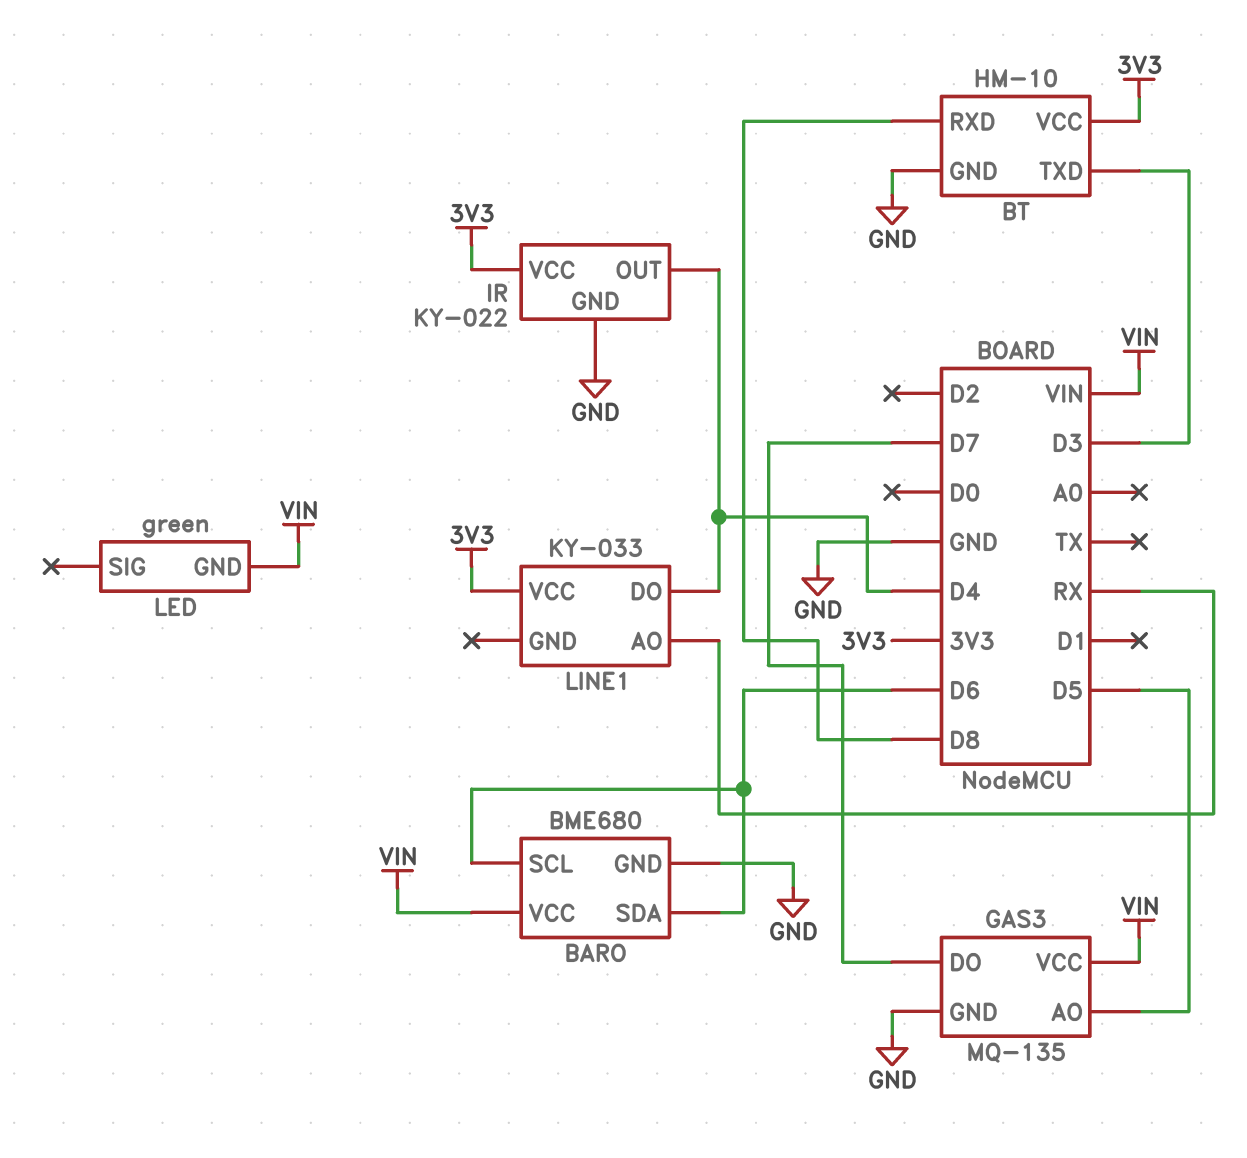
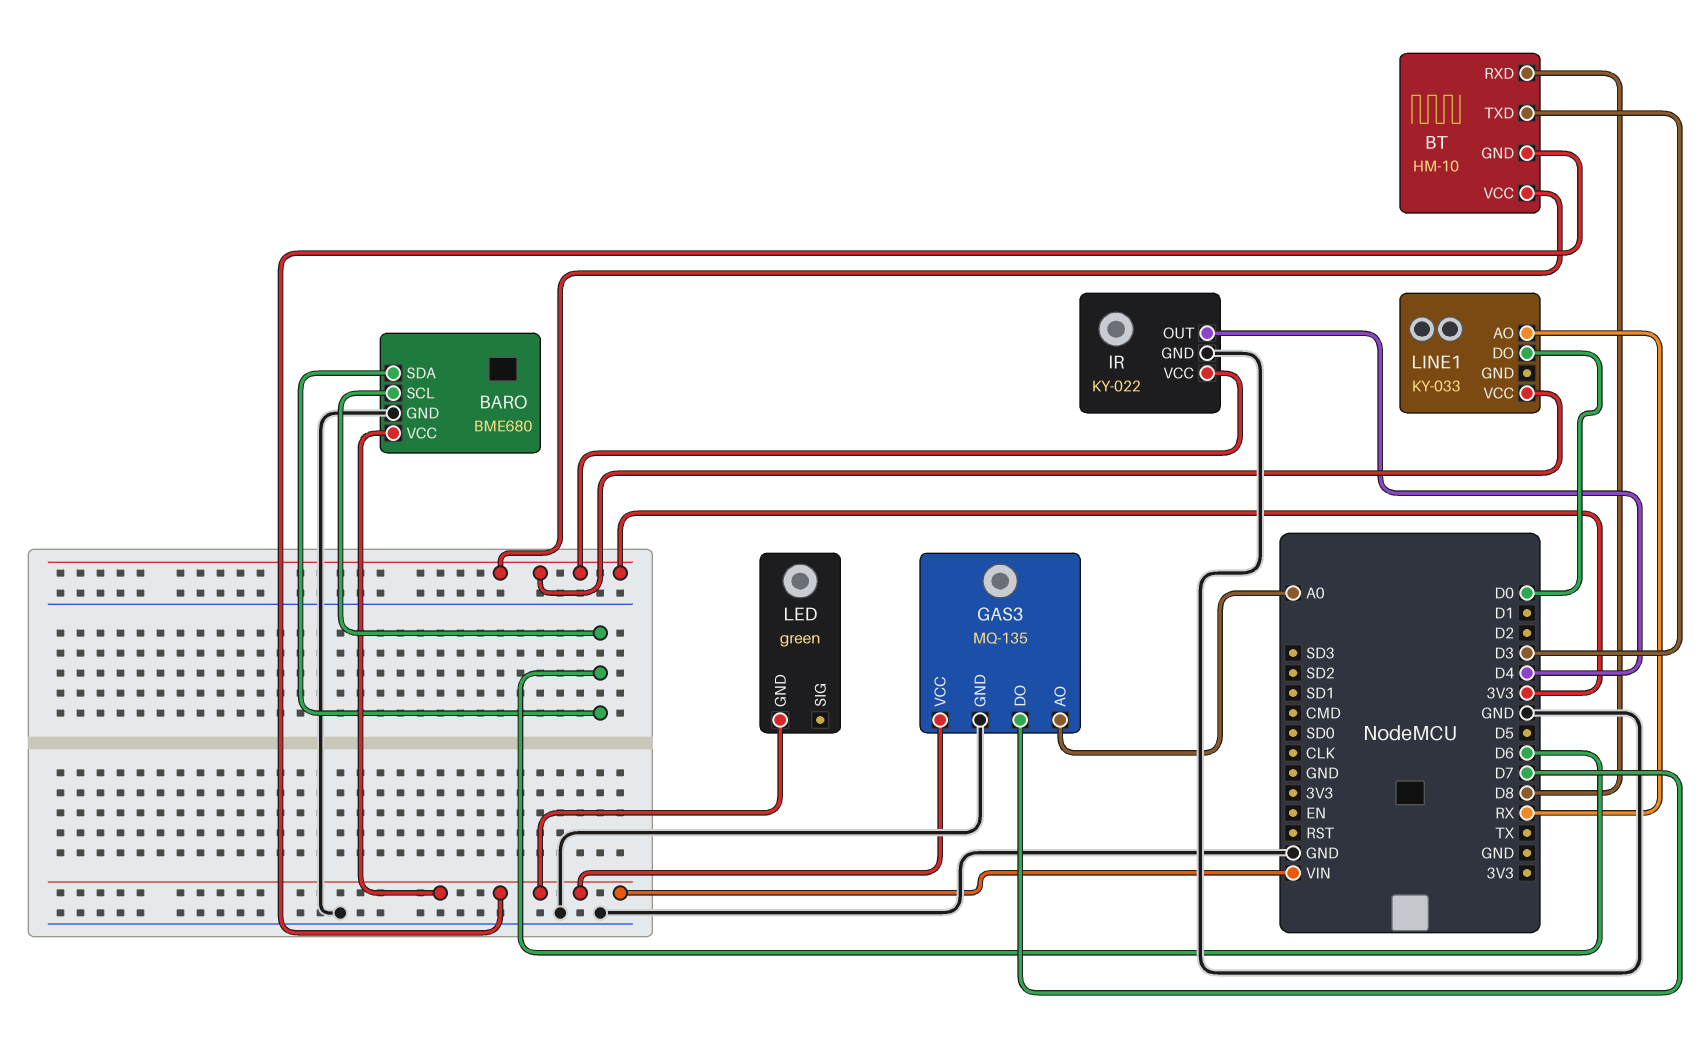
BT pin GND: GND -> VIN
GAS3 pin AO: D5 -> A0
LINE1 pin DO: D4 -> D0

